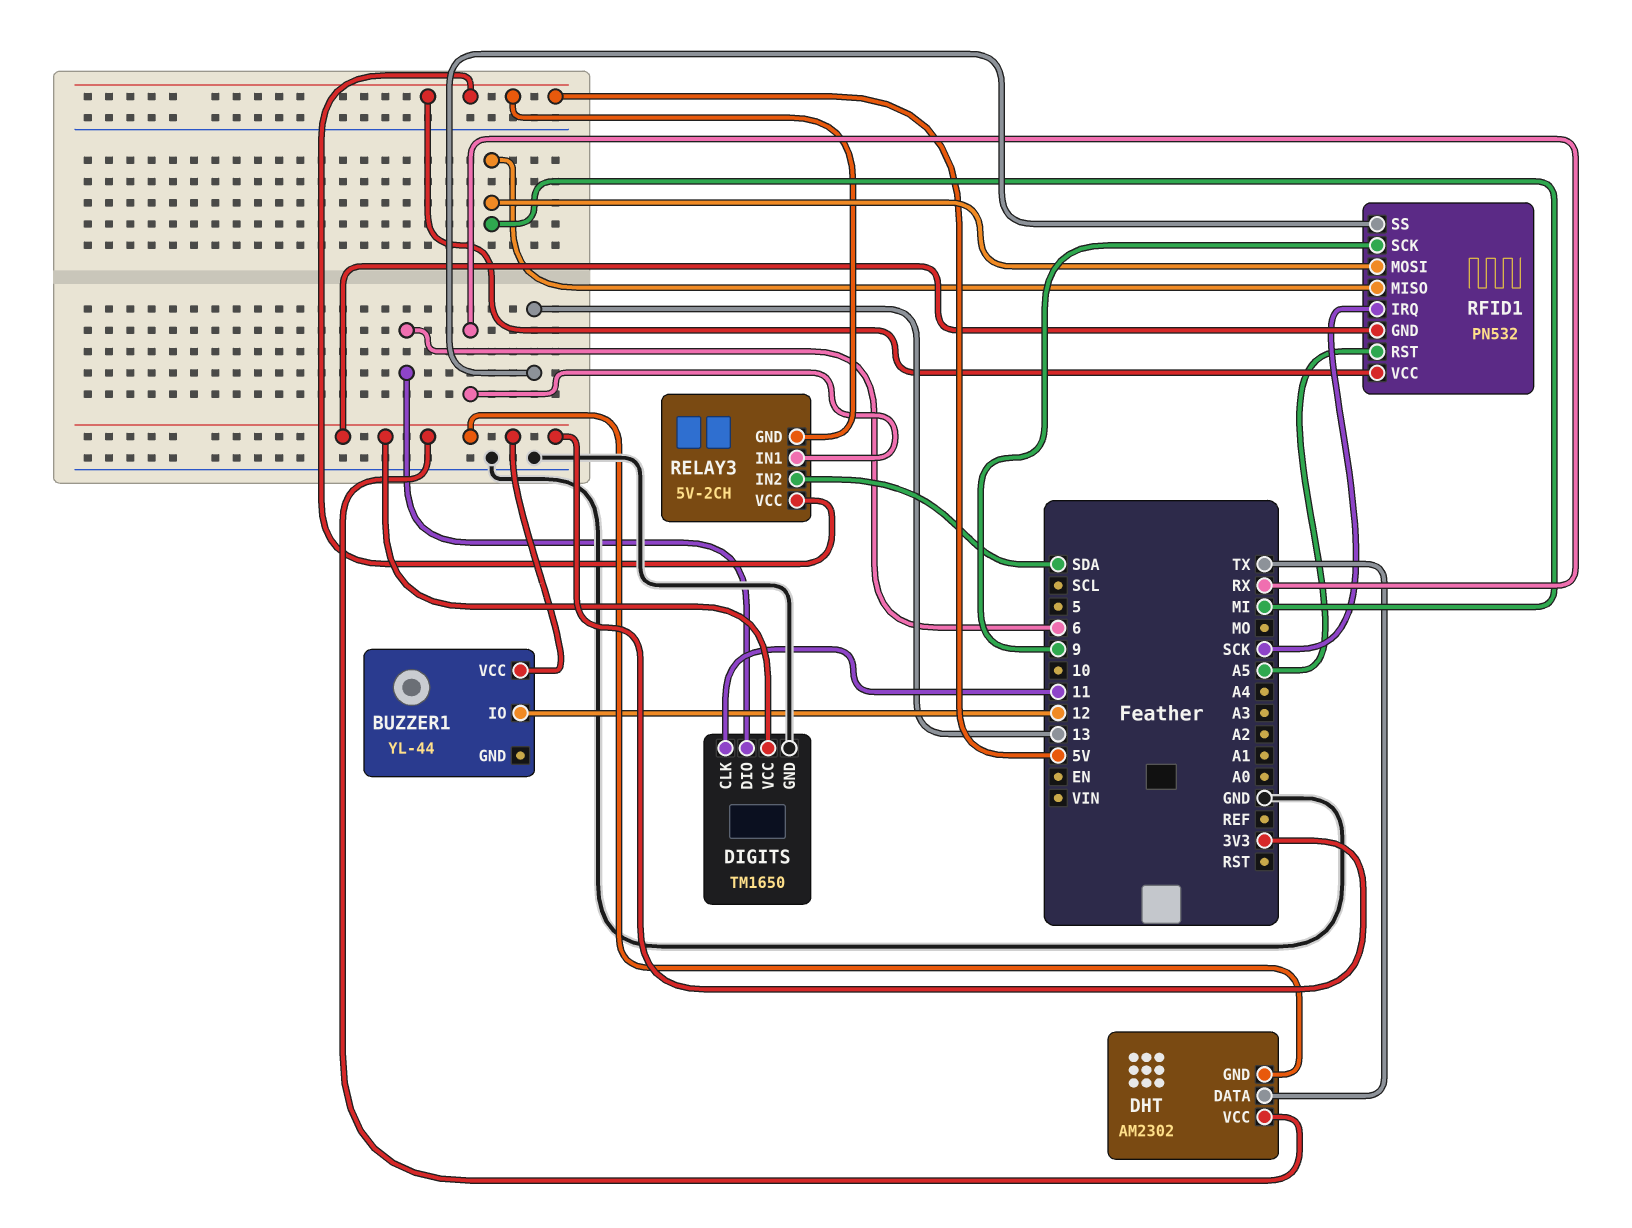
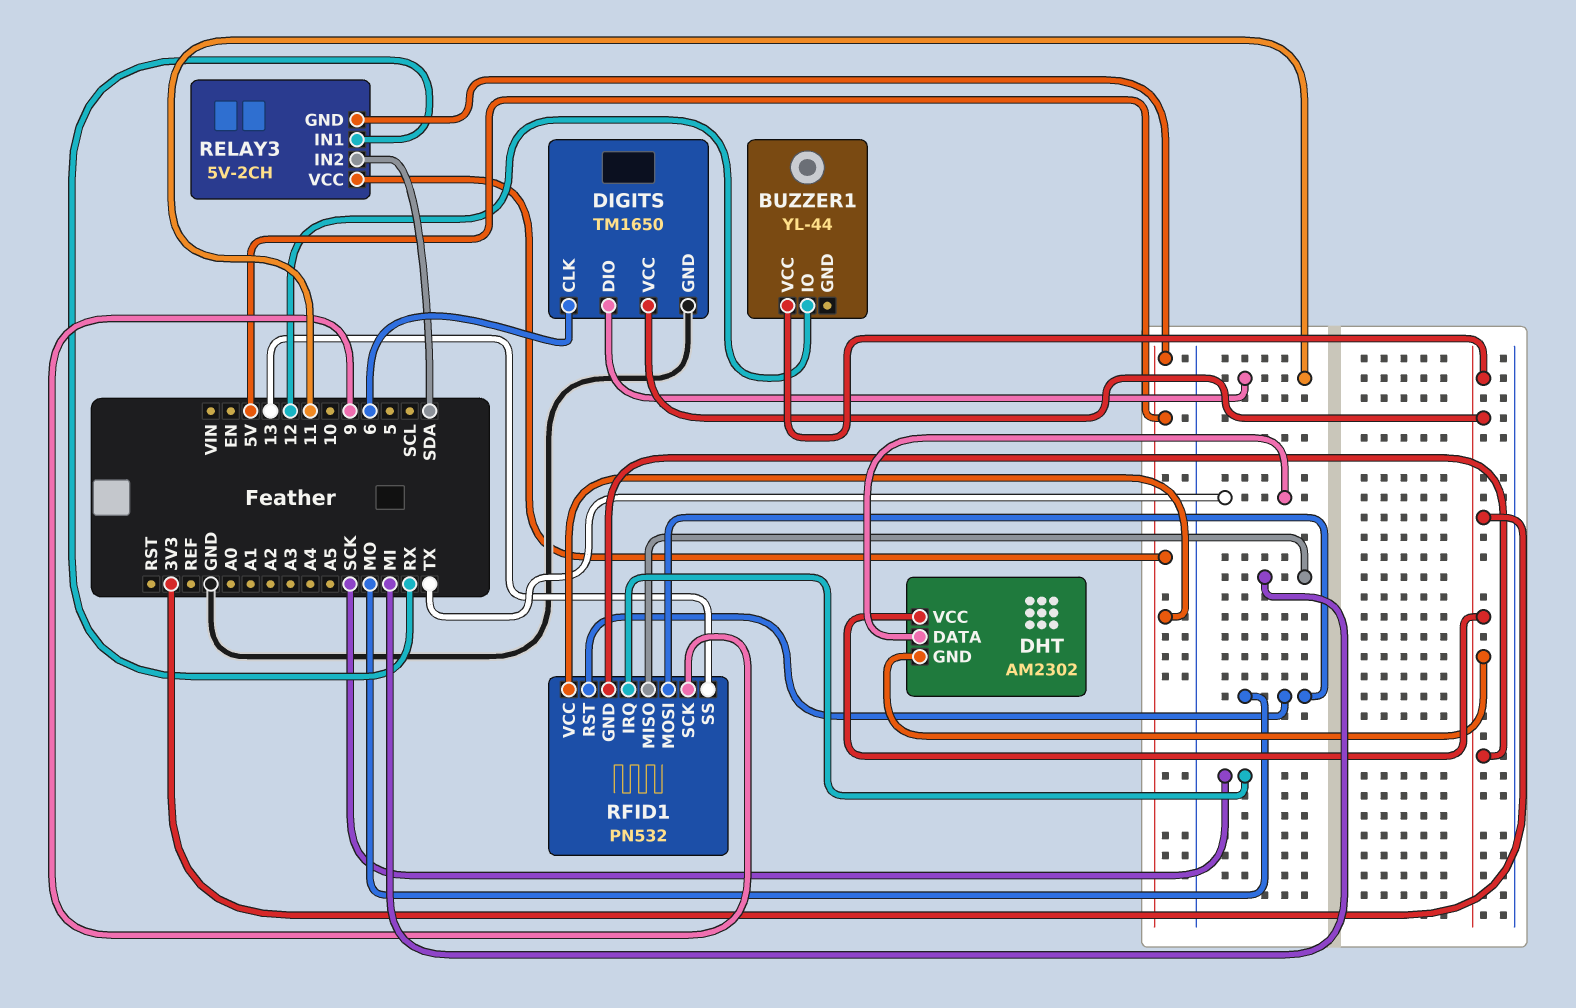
DIGITS pin CLK: 11 -> 6
DIGITS pin DIO: 6 -> 11
RFID1 pin MOSI: MI -> MO
RFID1 pin RST: A5 -> MO

